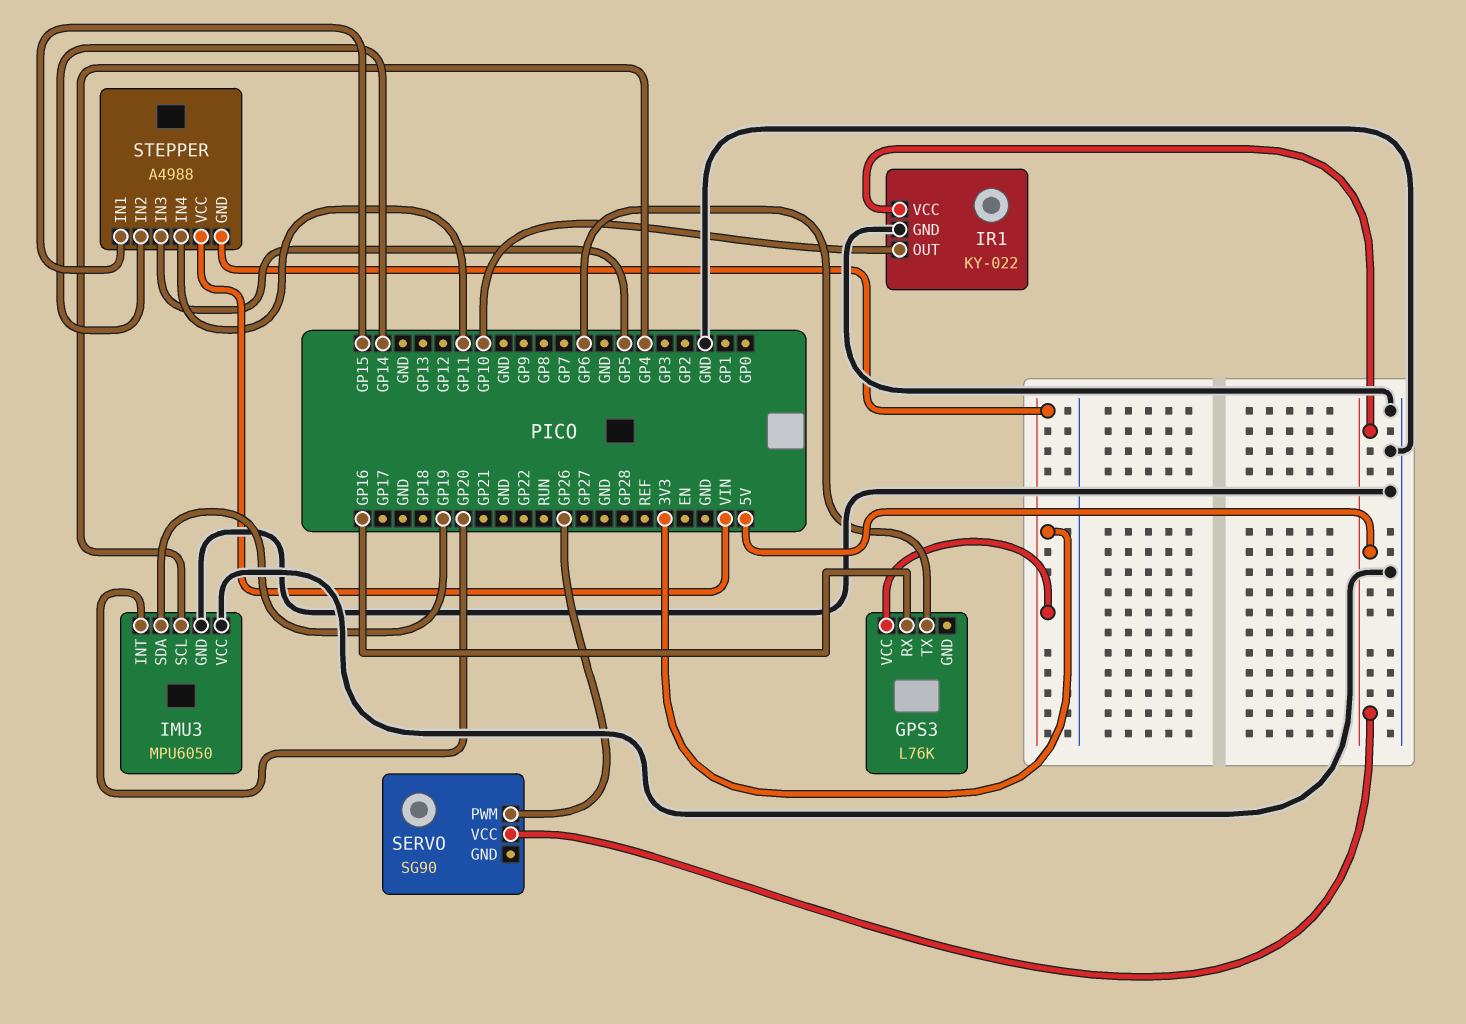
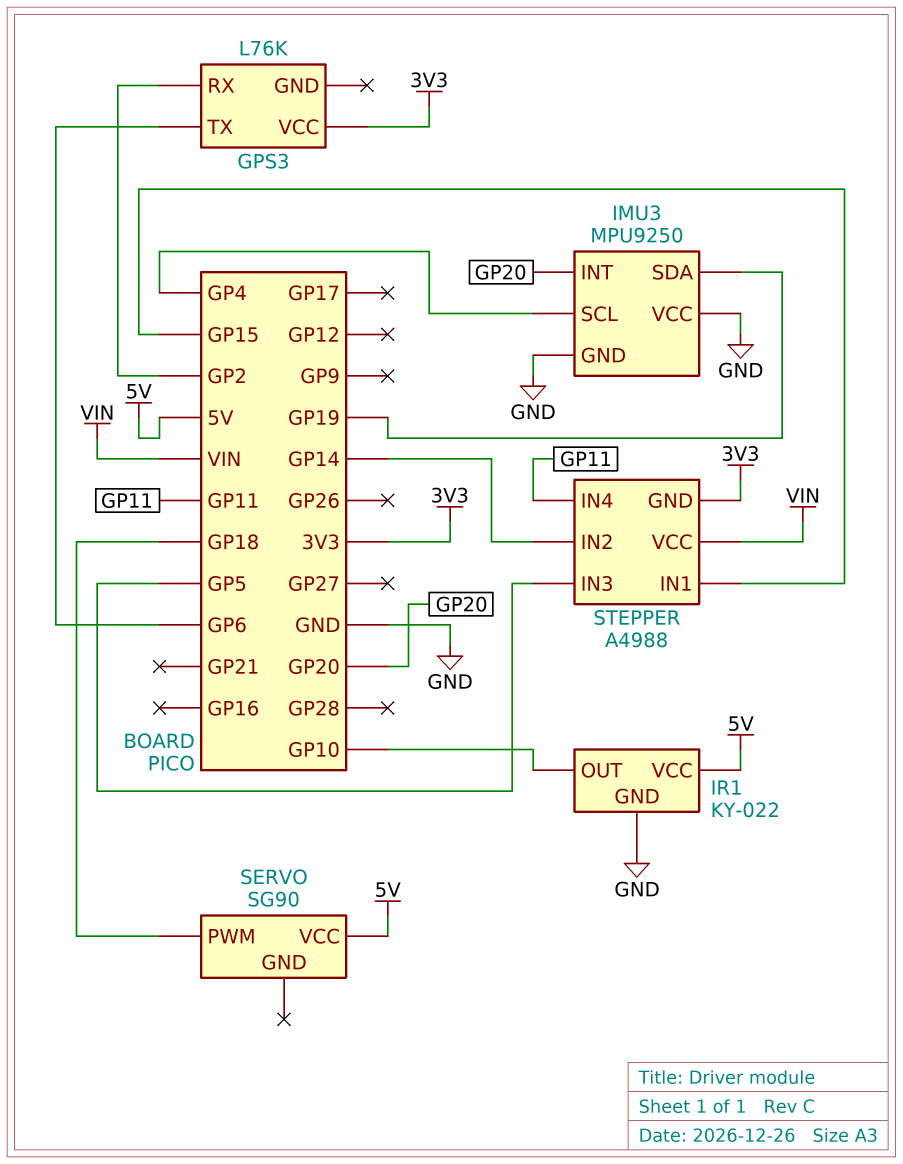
GPS3 pin RX: GP16 -> GP2
IMU3: MPU6050 -> MPU9250
SERVO pin PWM: GP26 -> GP18

